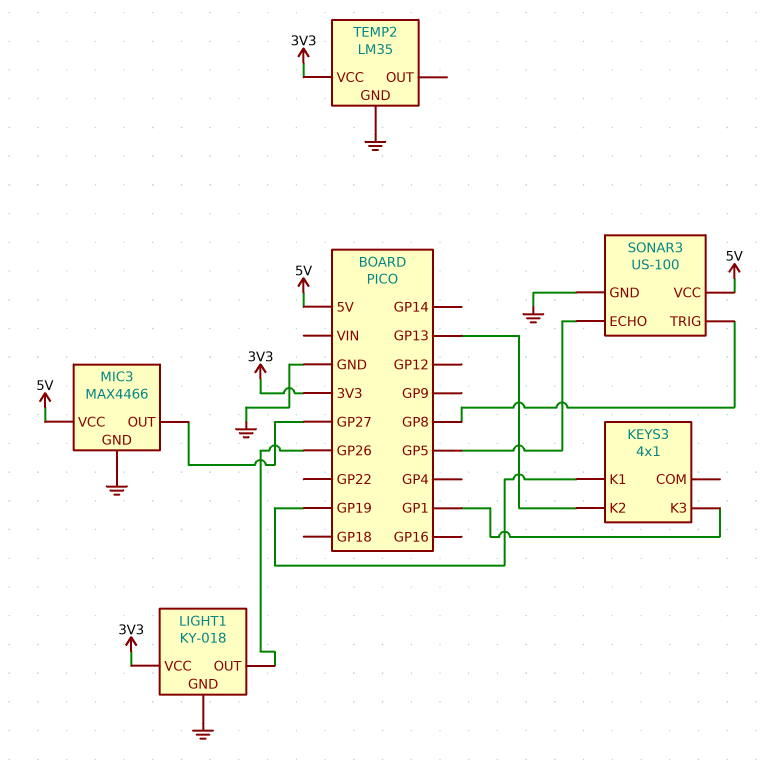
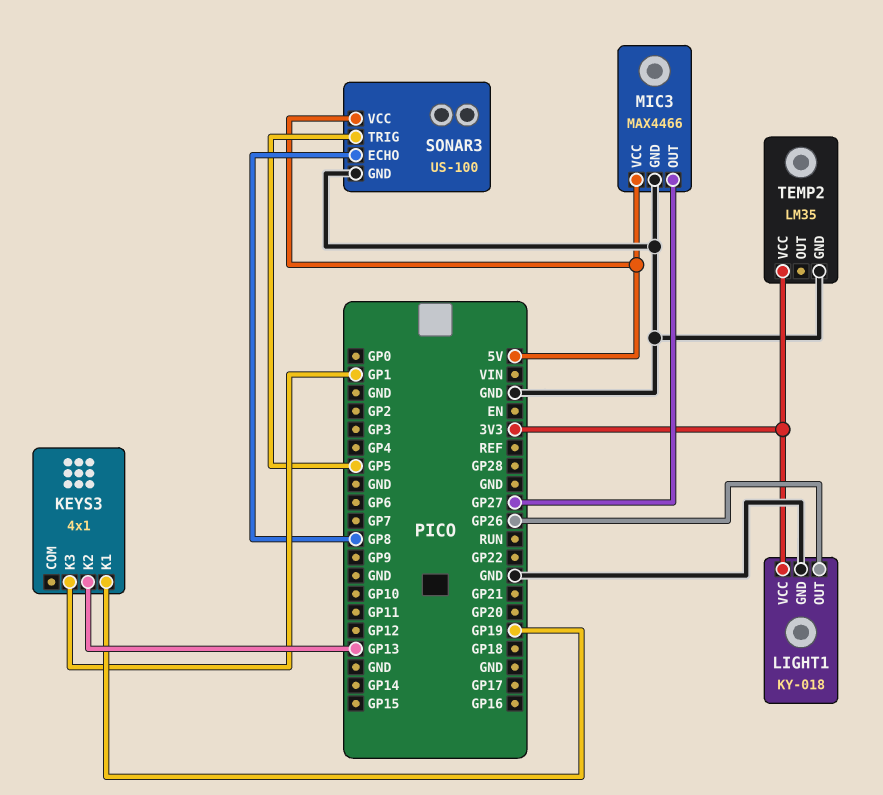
SONAR3 pin ECHO: GP5 -> GP8
SONAR3 pin TRIG: GP8 -> GP5

